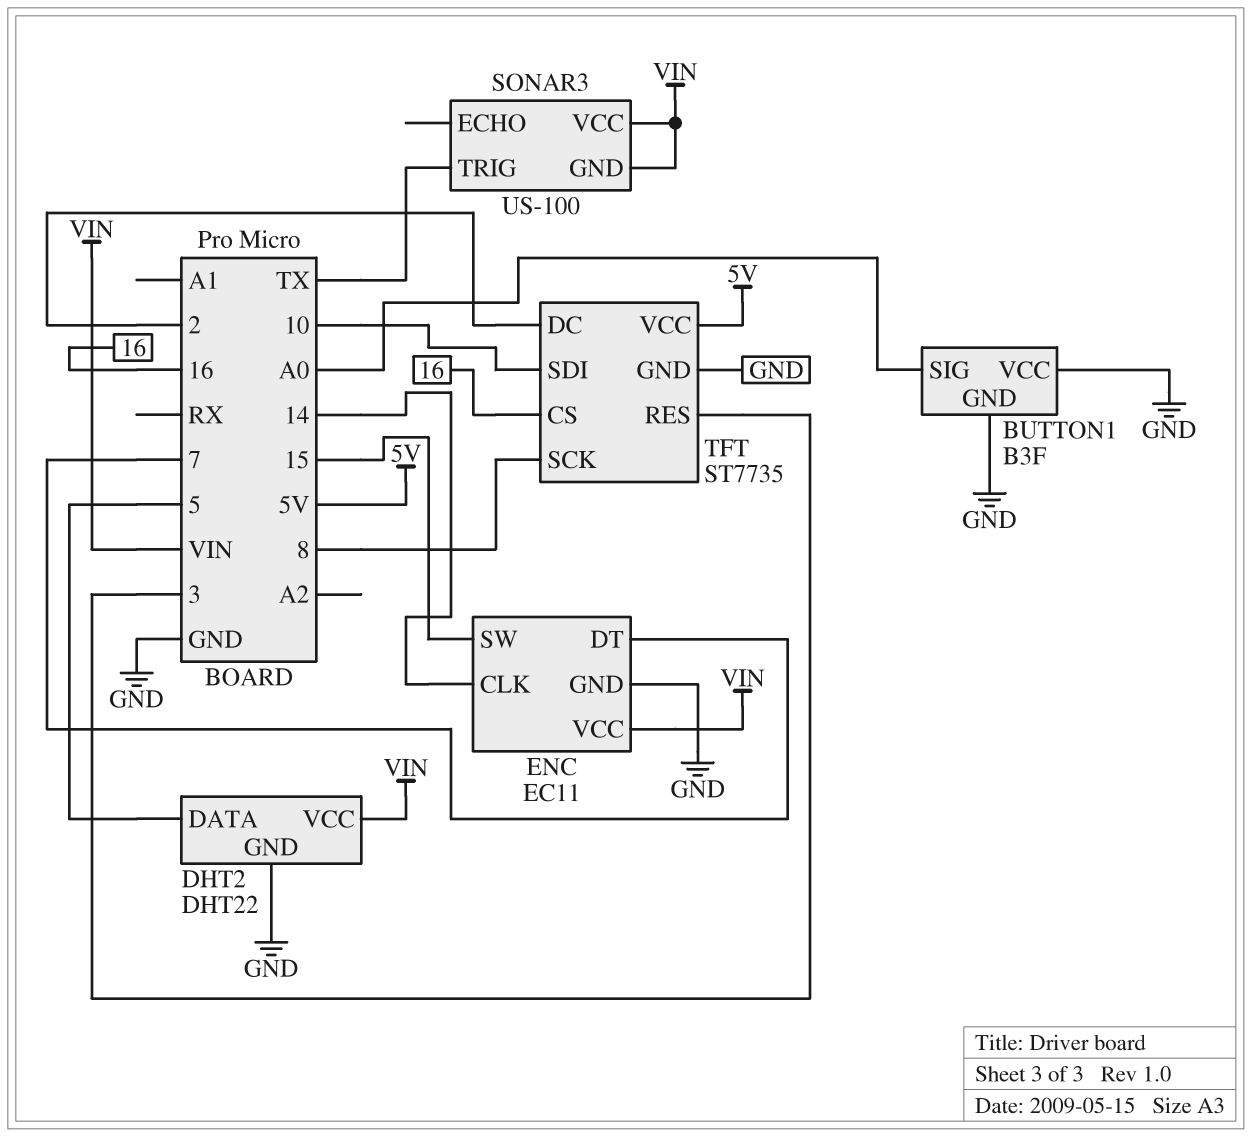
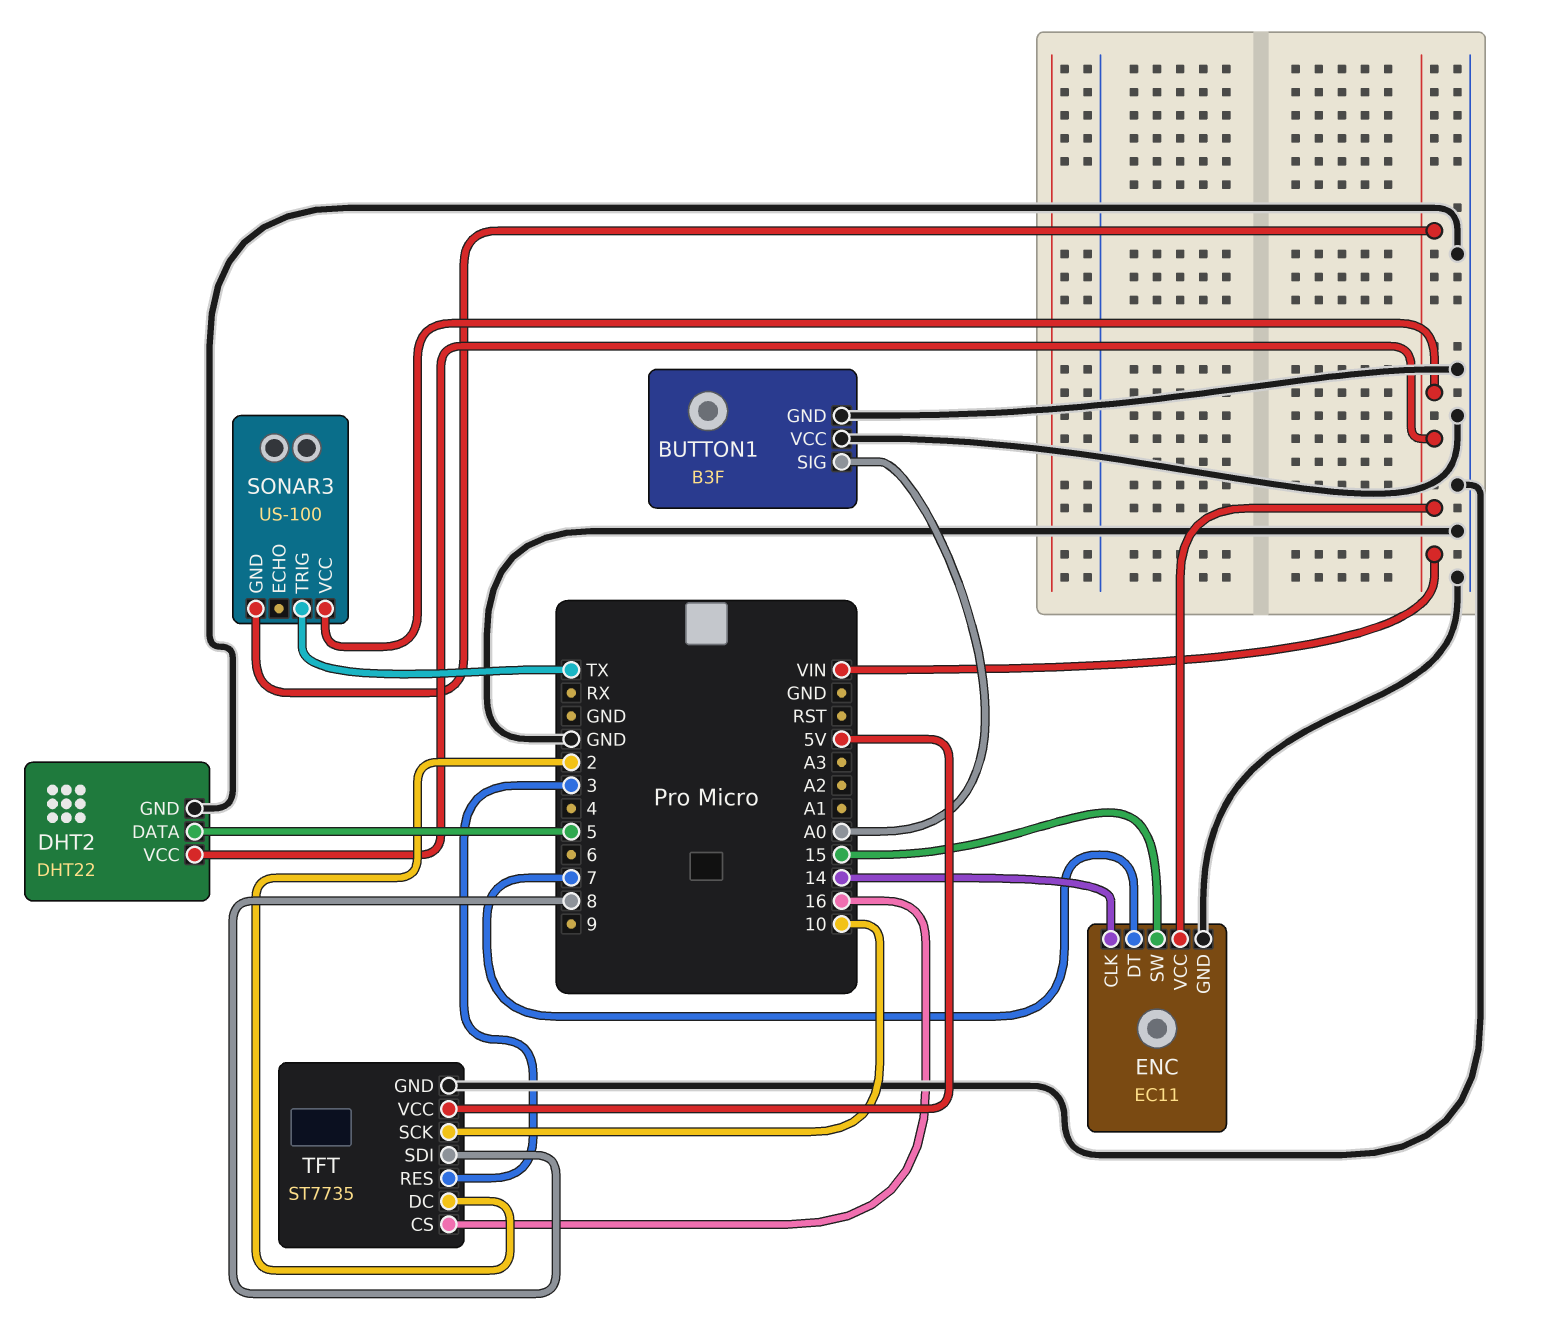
TFT pin SCK: 8 -> 10
TFT pin SDI: 10 -> 8

